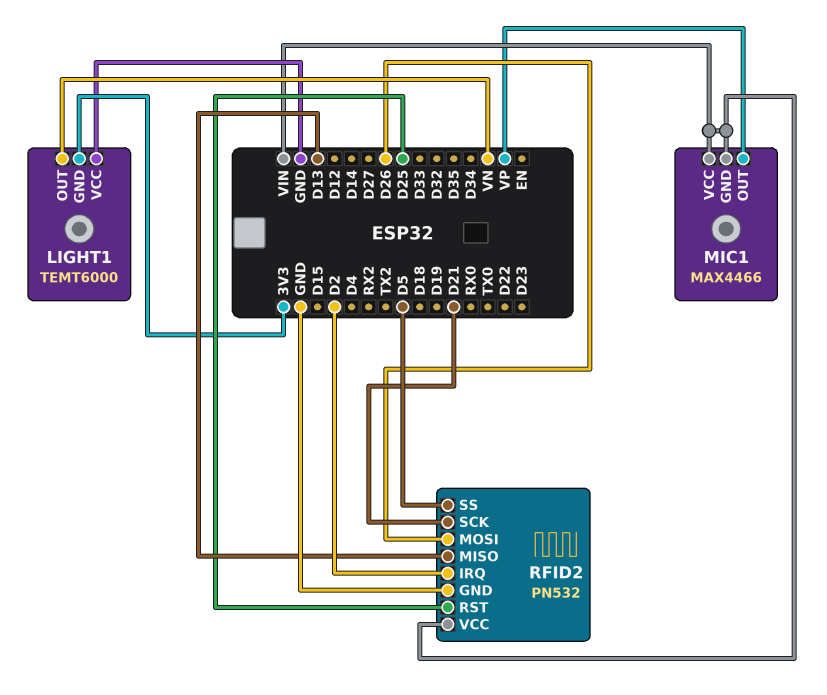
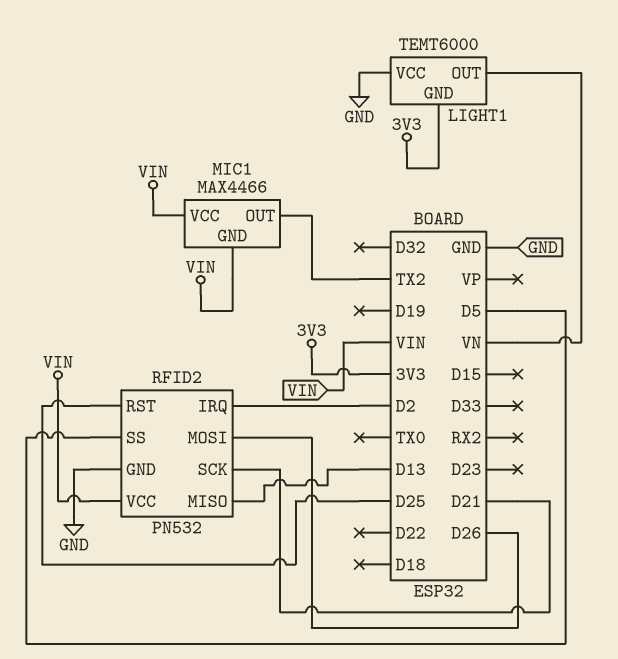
MIC1 pin OUT: VP -> TX2

